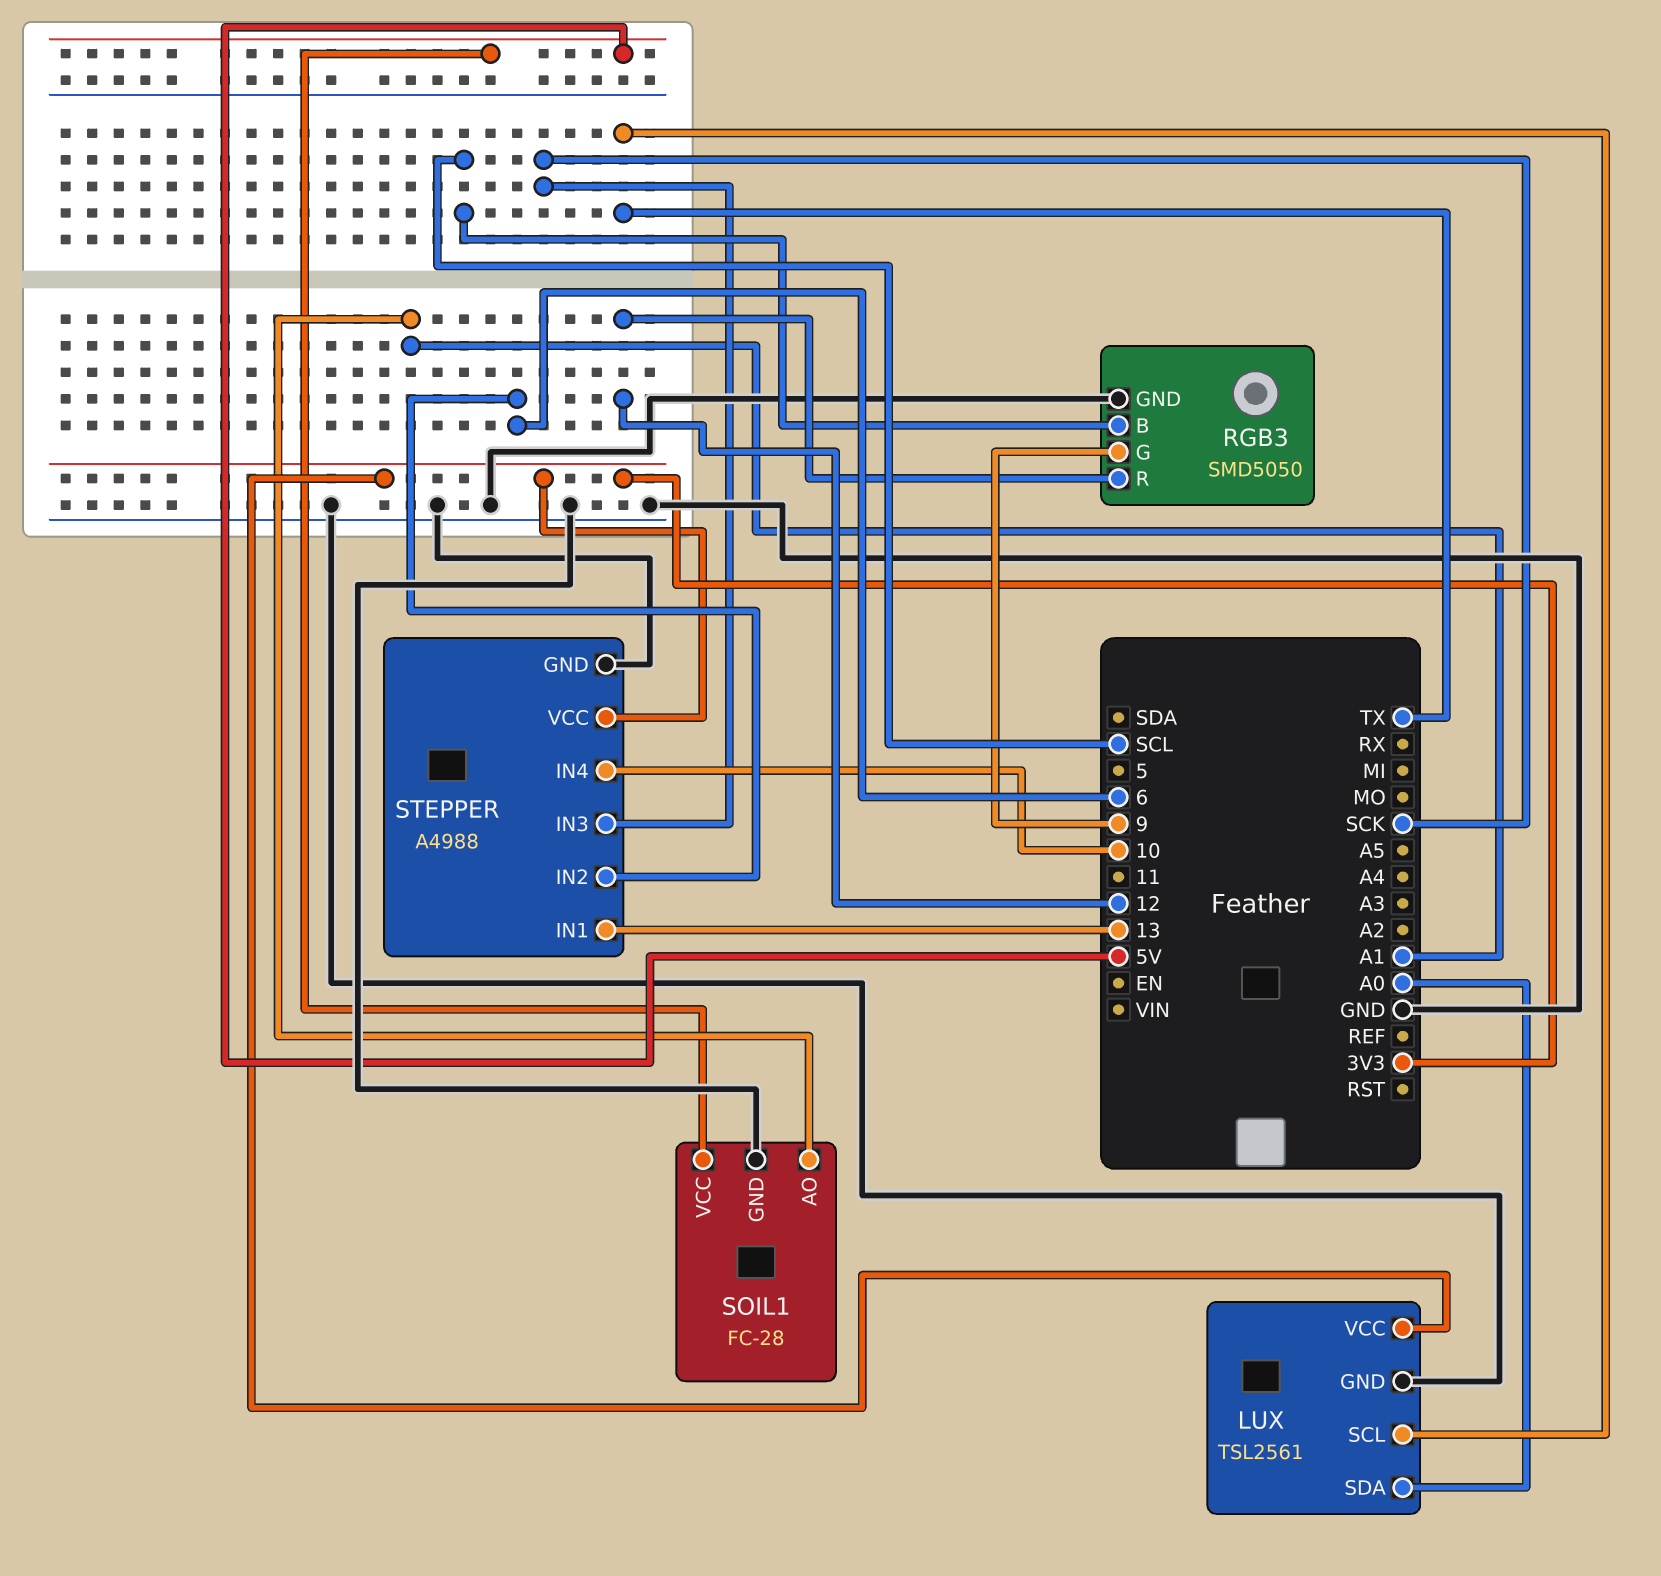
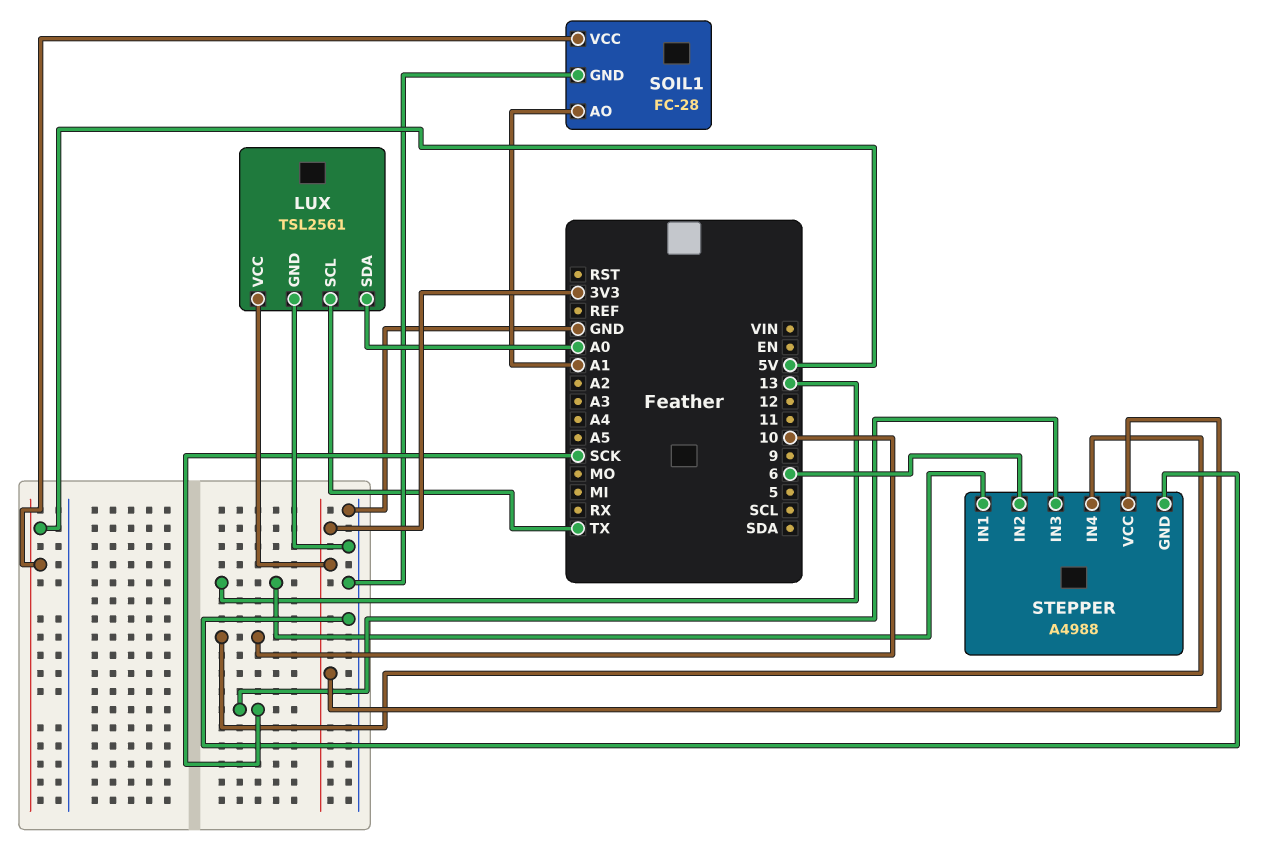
RGB3: SMD5050 -> none
RGB3 pin B: SCL -> none
RGB3 pin G: 9 -> none
RGB3 pin GND: GND -> none
RGB3 pin R: 12 -> none

